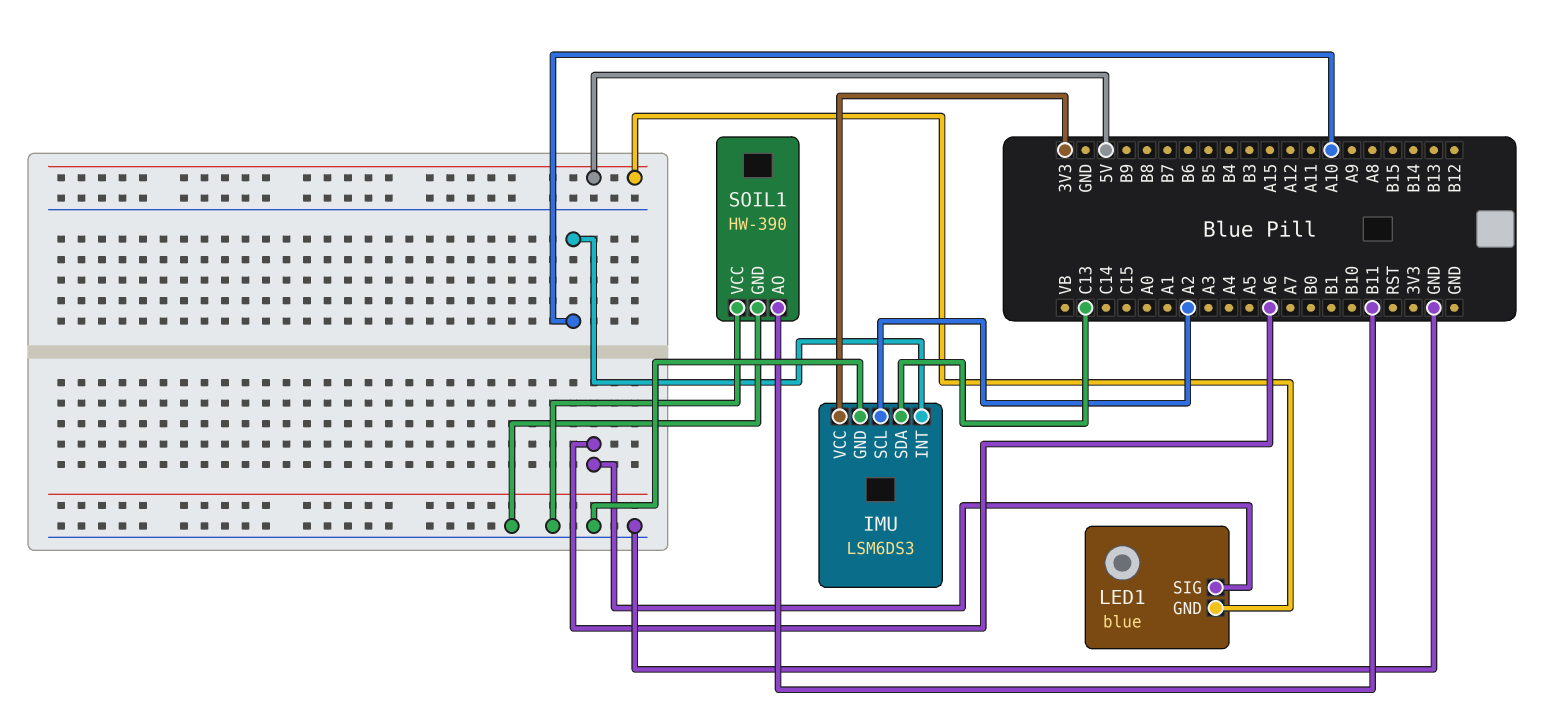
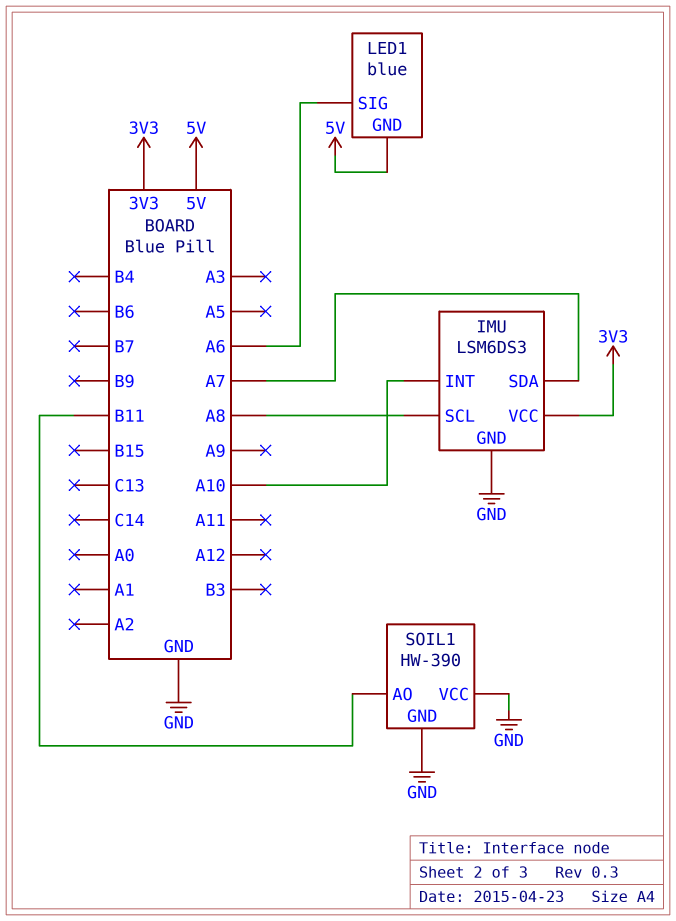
IMU pin SCL: A2 -> A8
IMU pin SDA: C13 -> A7

